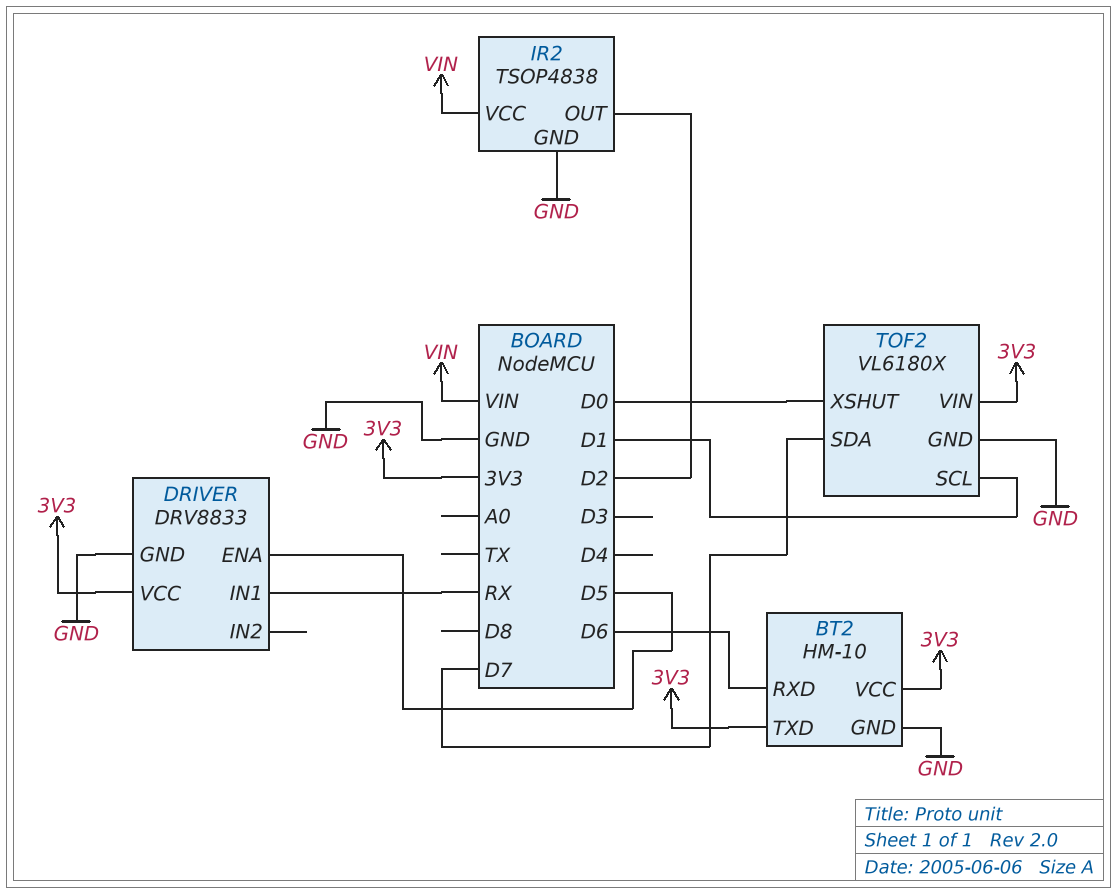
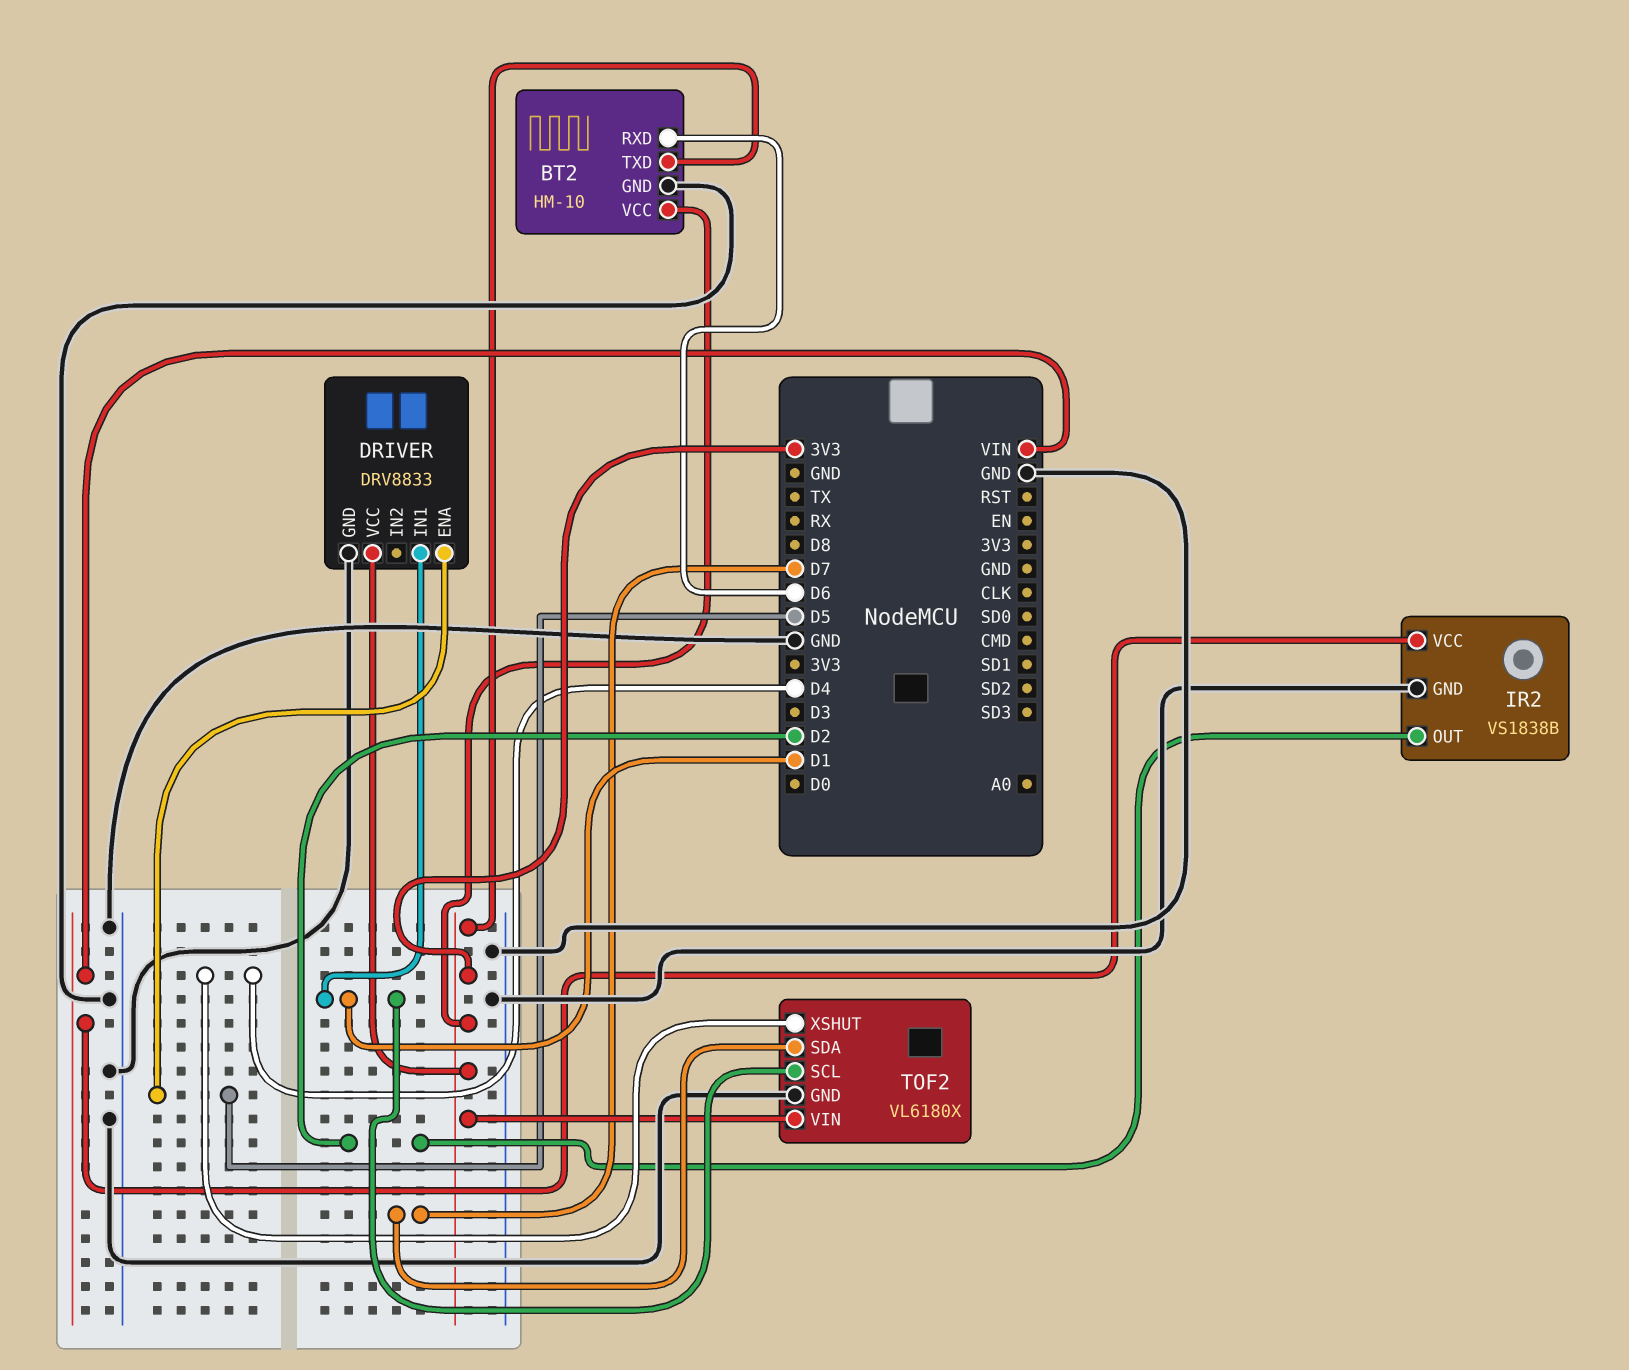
DRIVER pin IN1: RX -> D1
IR2: TSOP4838 -> VS1838B
TOF2 pin XSHUT: D0 -> D4

